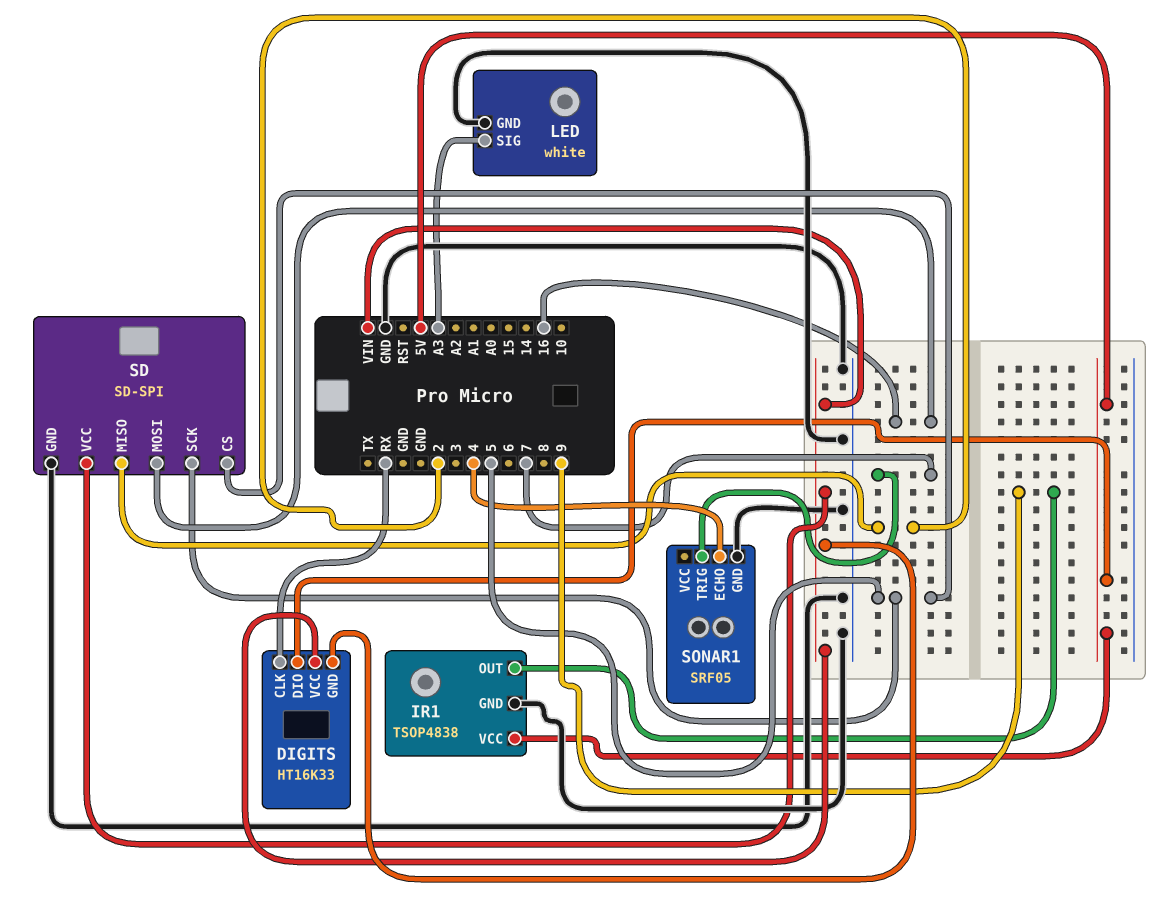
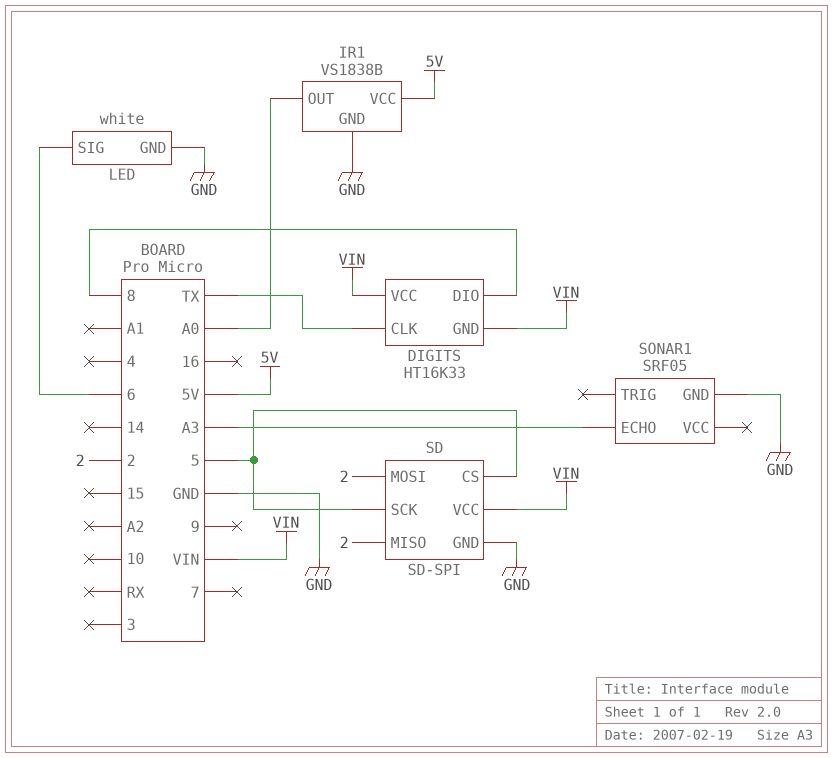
DIGITS pin CLK: RX -> TX
DIGITS pin DIO: 5V -> 8
IR1: TSOP4838 -> VS1838B
IR1 pin OUT: 9 -> A0
LED pin SIG: A3 -> 6
SD pin MOSI: 16 -> 2
SONAR1 pin ECHO: 4 -> A3
SONAR1 pin TRIG: 7 -> none

